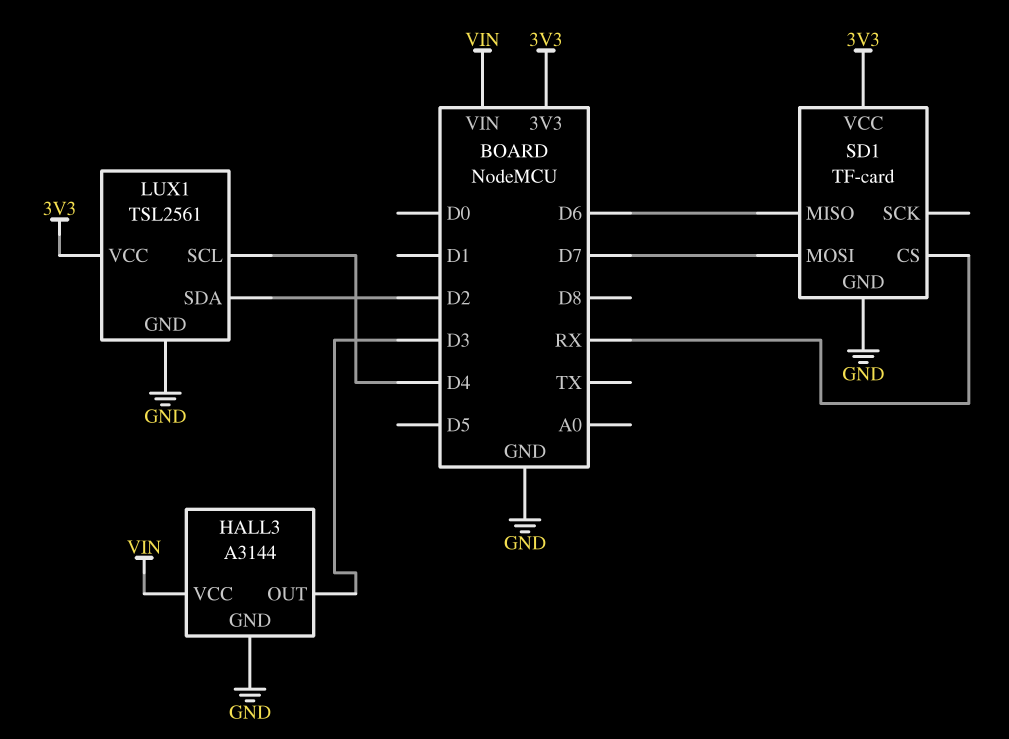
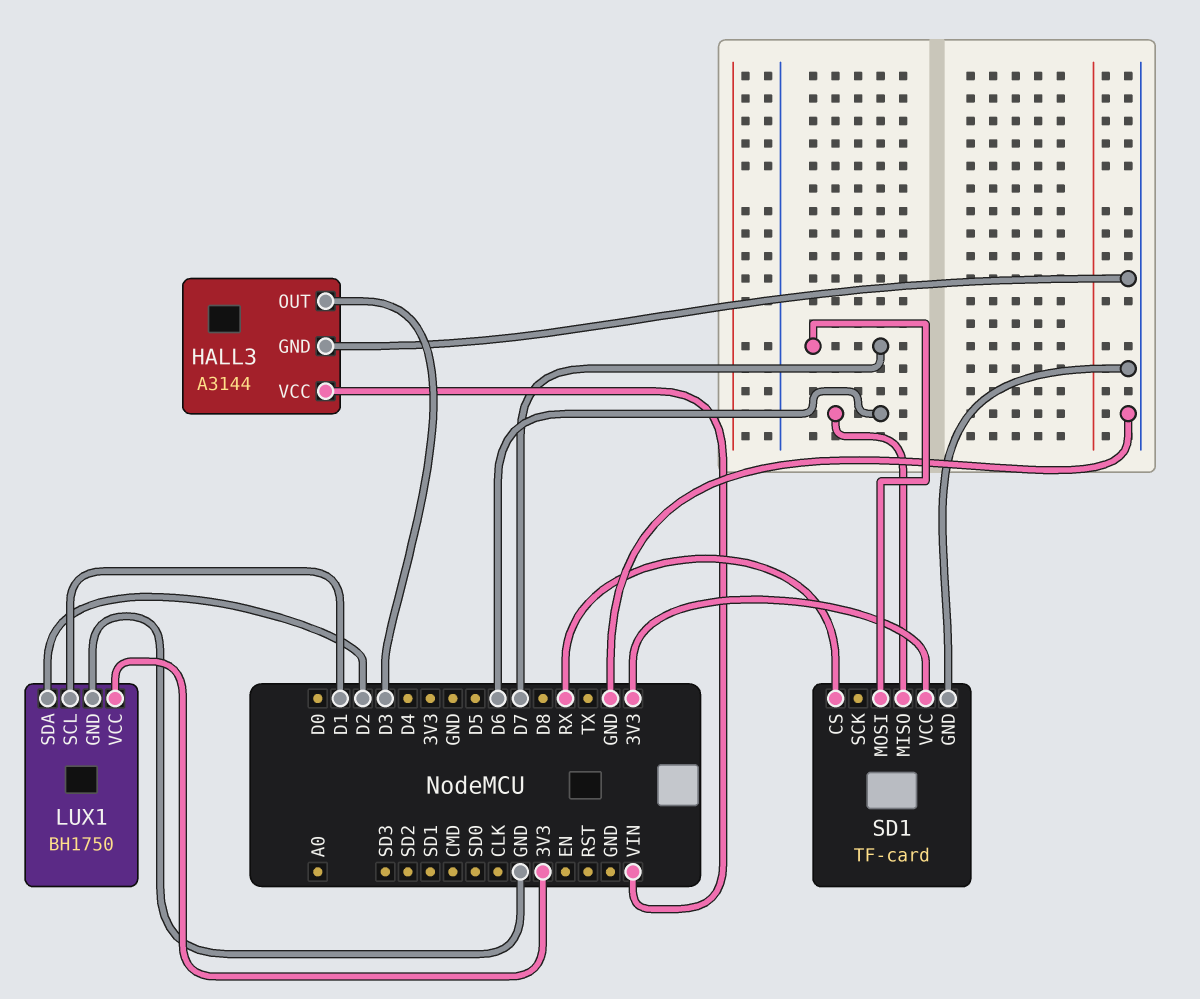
LUX1: TSL2561 -> BH1750
LUX1 pin SCL: D4 -> D1

